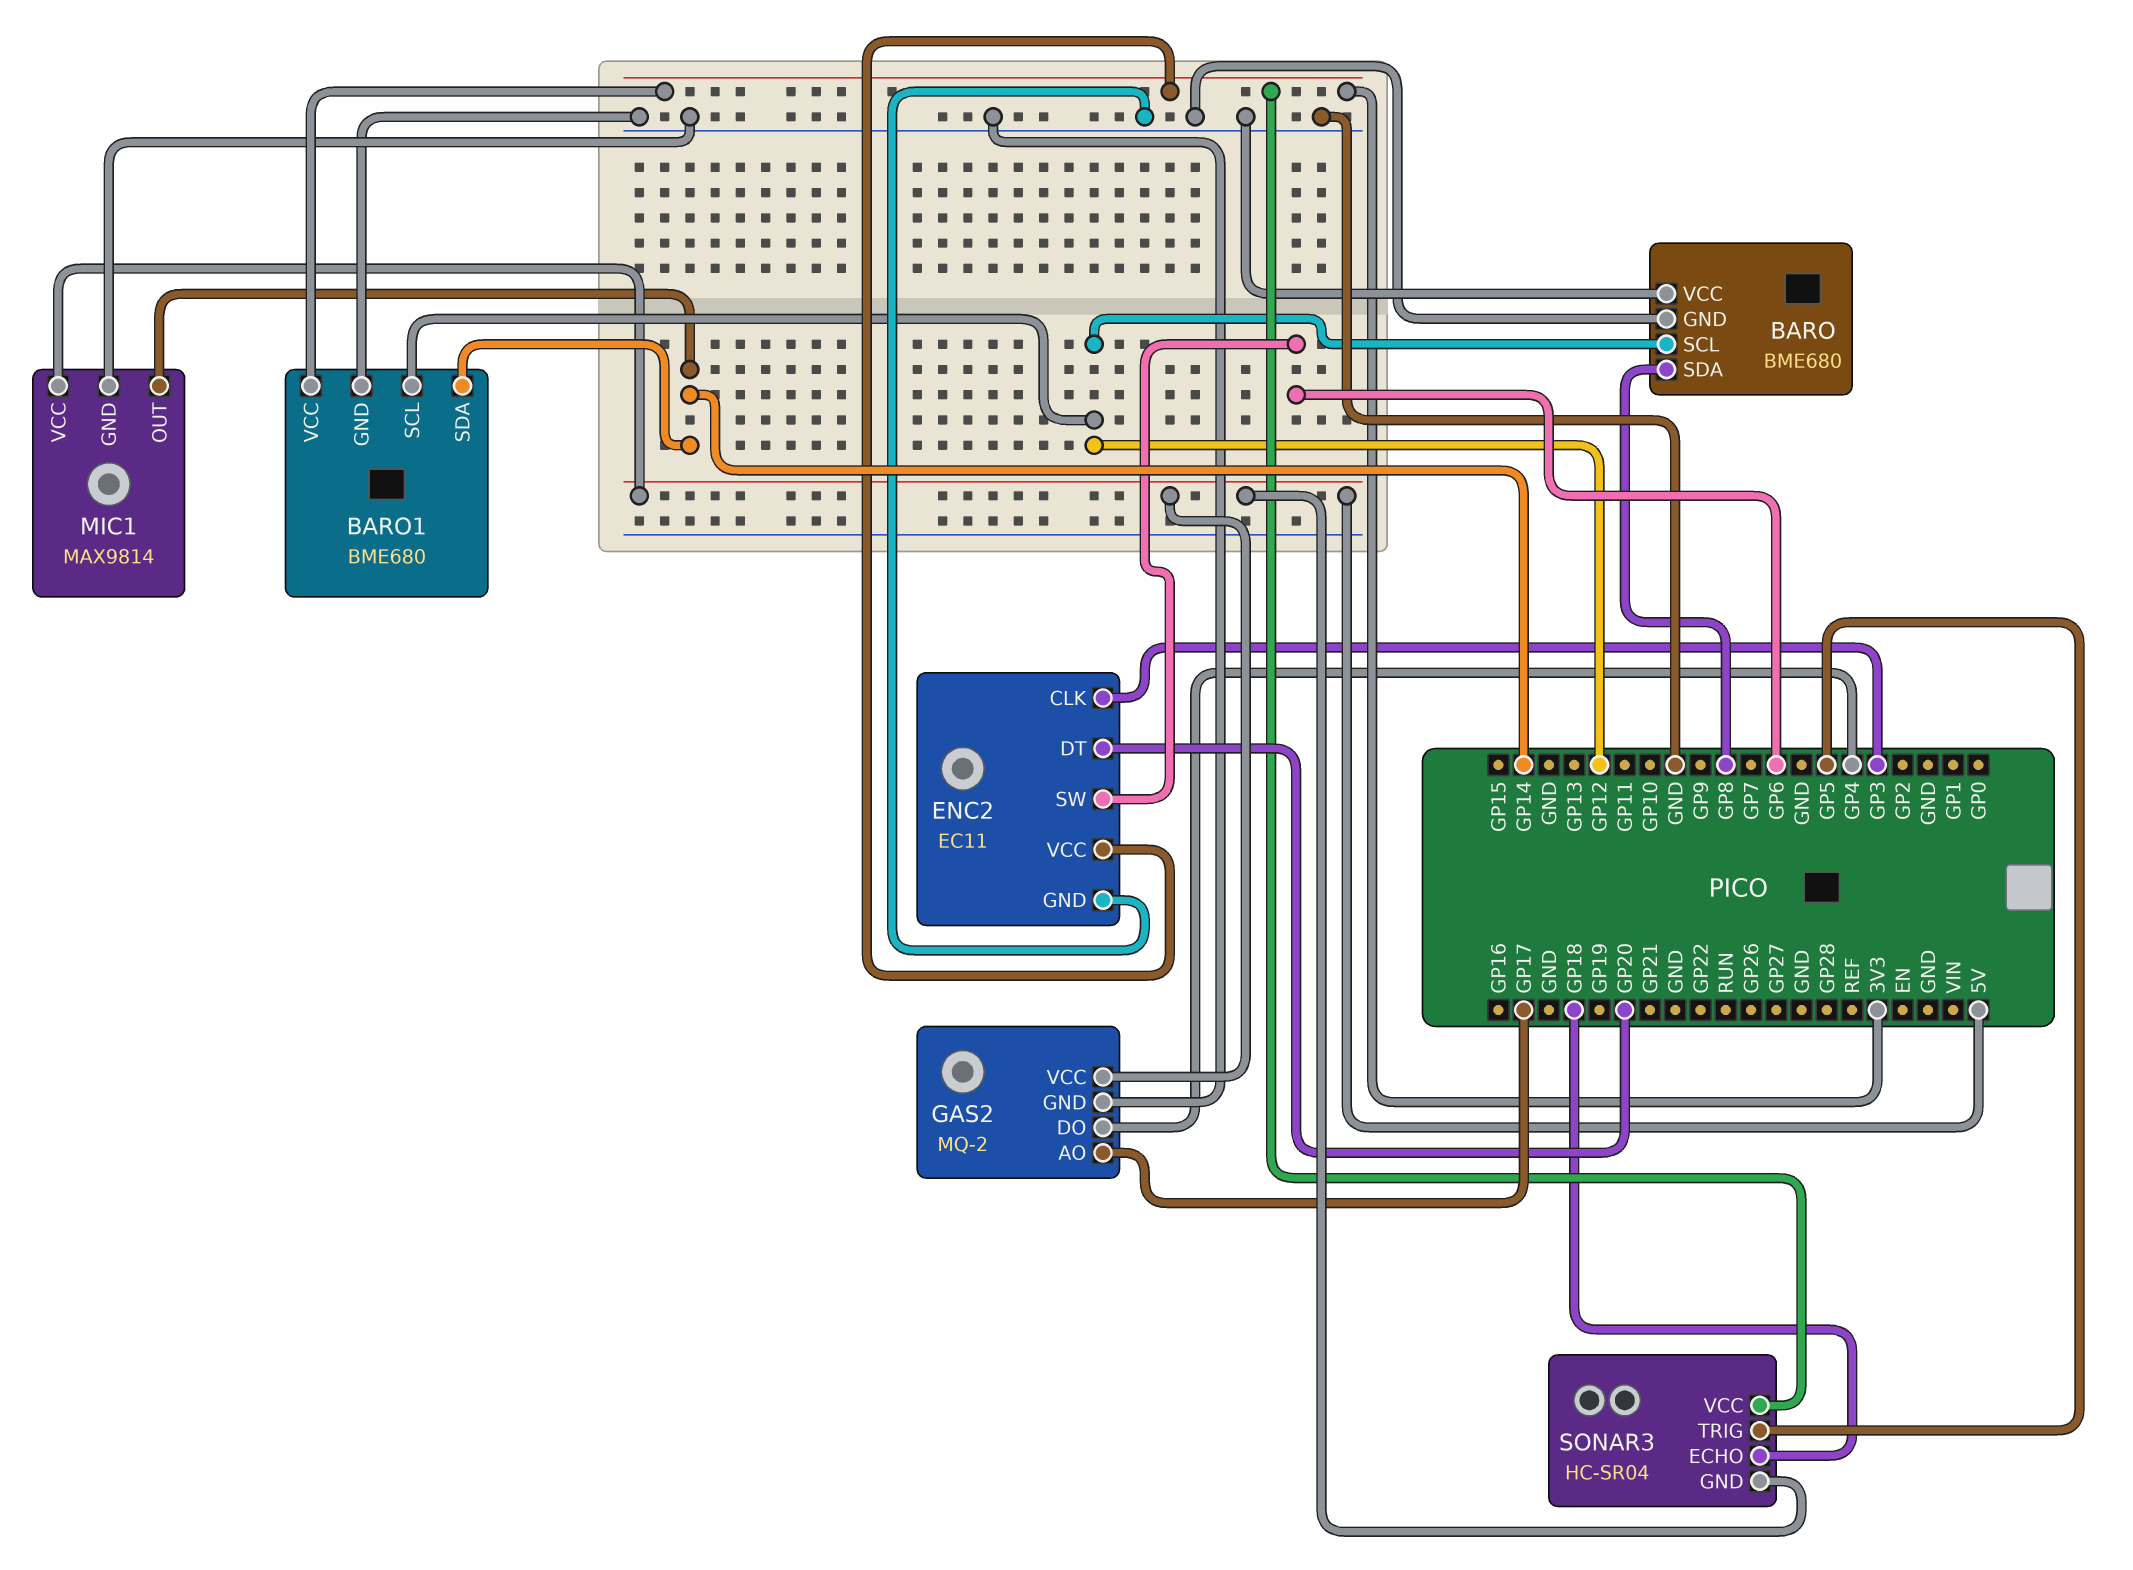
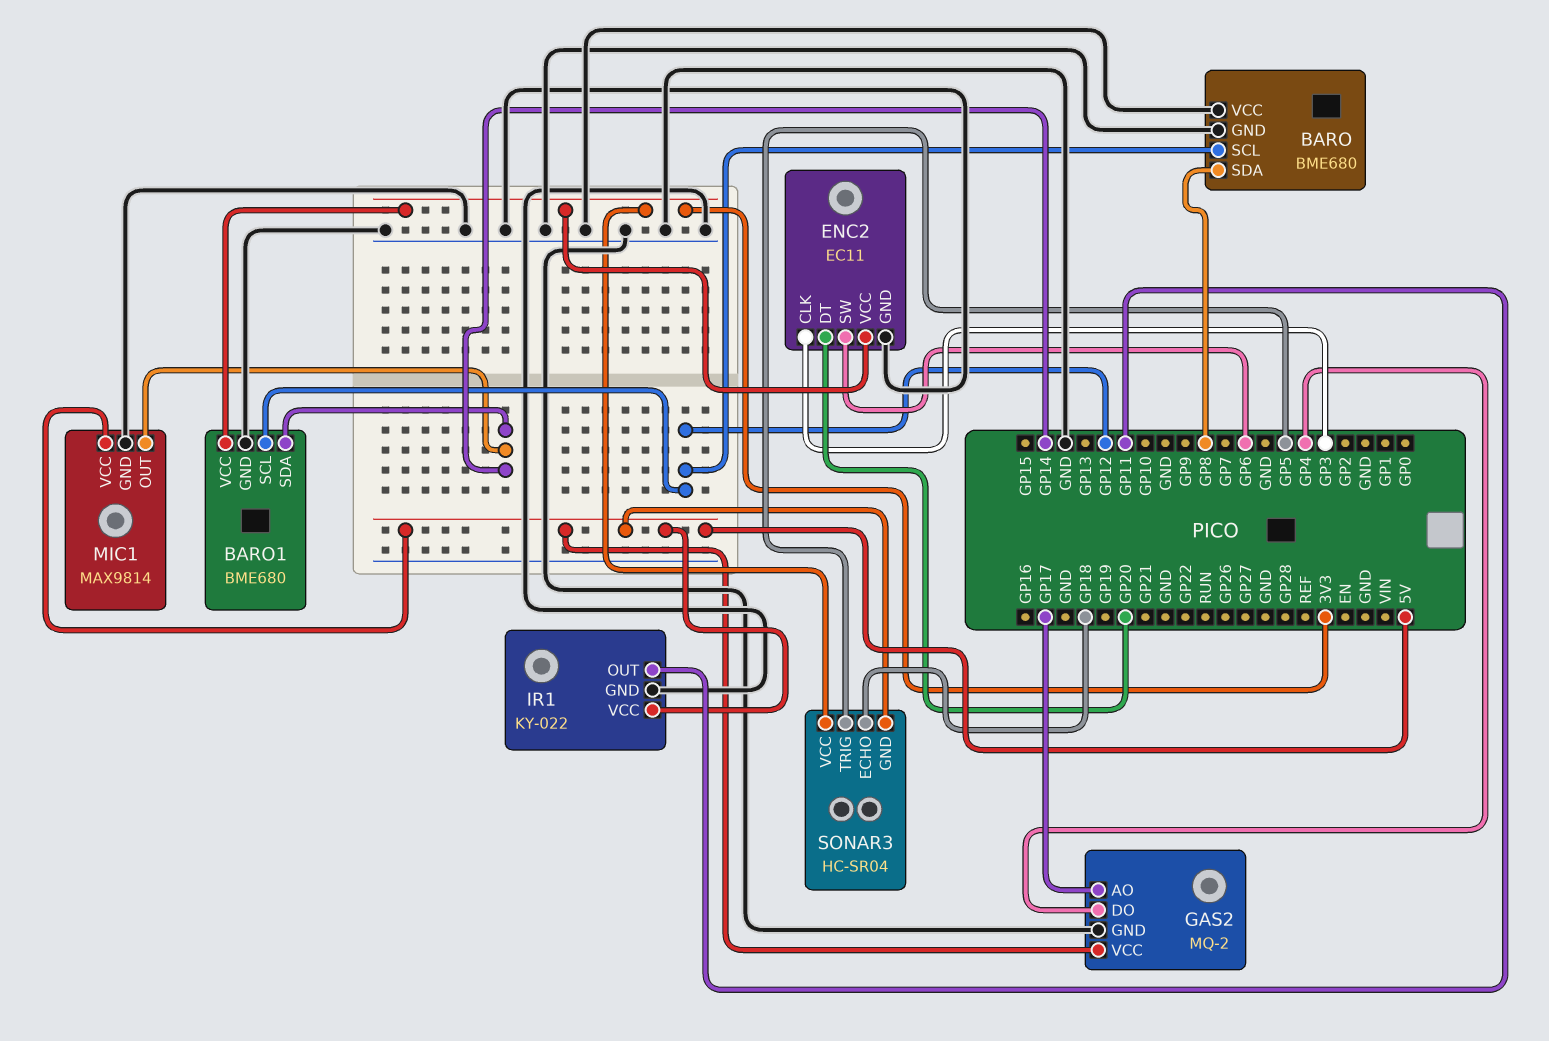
IR1: none -> KY-022
IR1 pin GND: none -> GND
IR1 pin OUT: none -> GP11
IR1 pin VCC: none -> 5V

